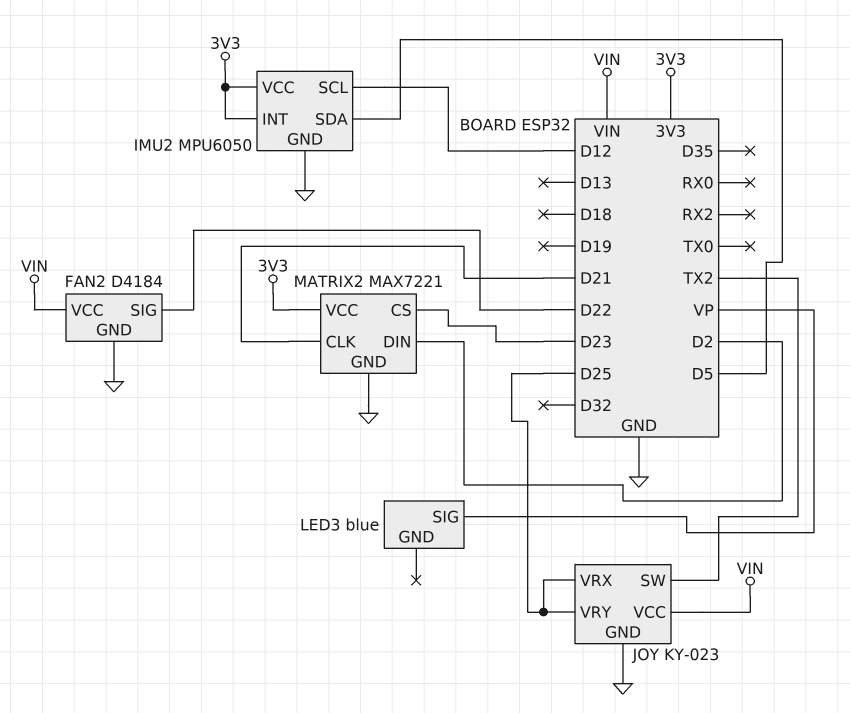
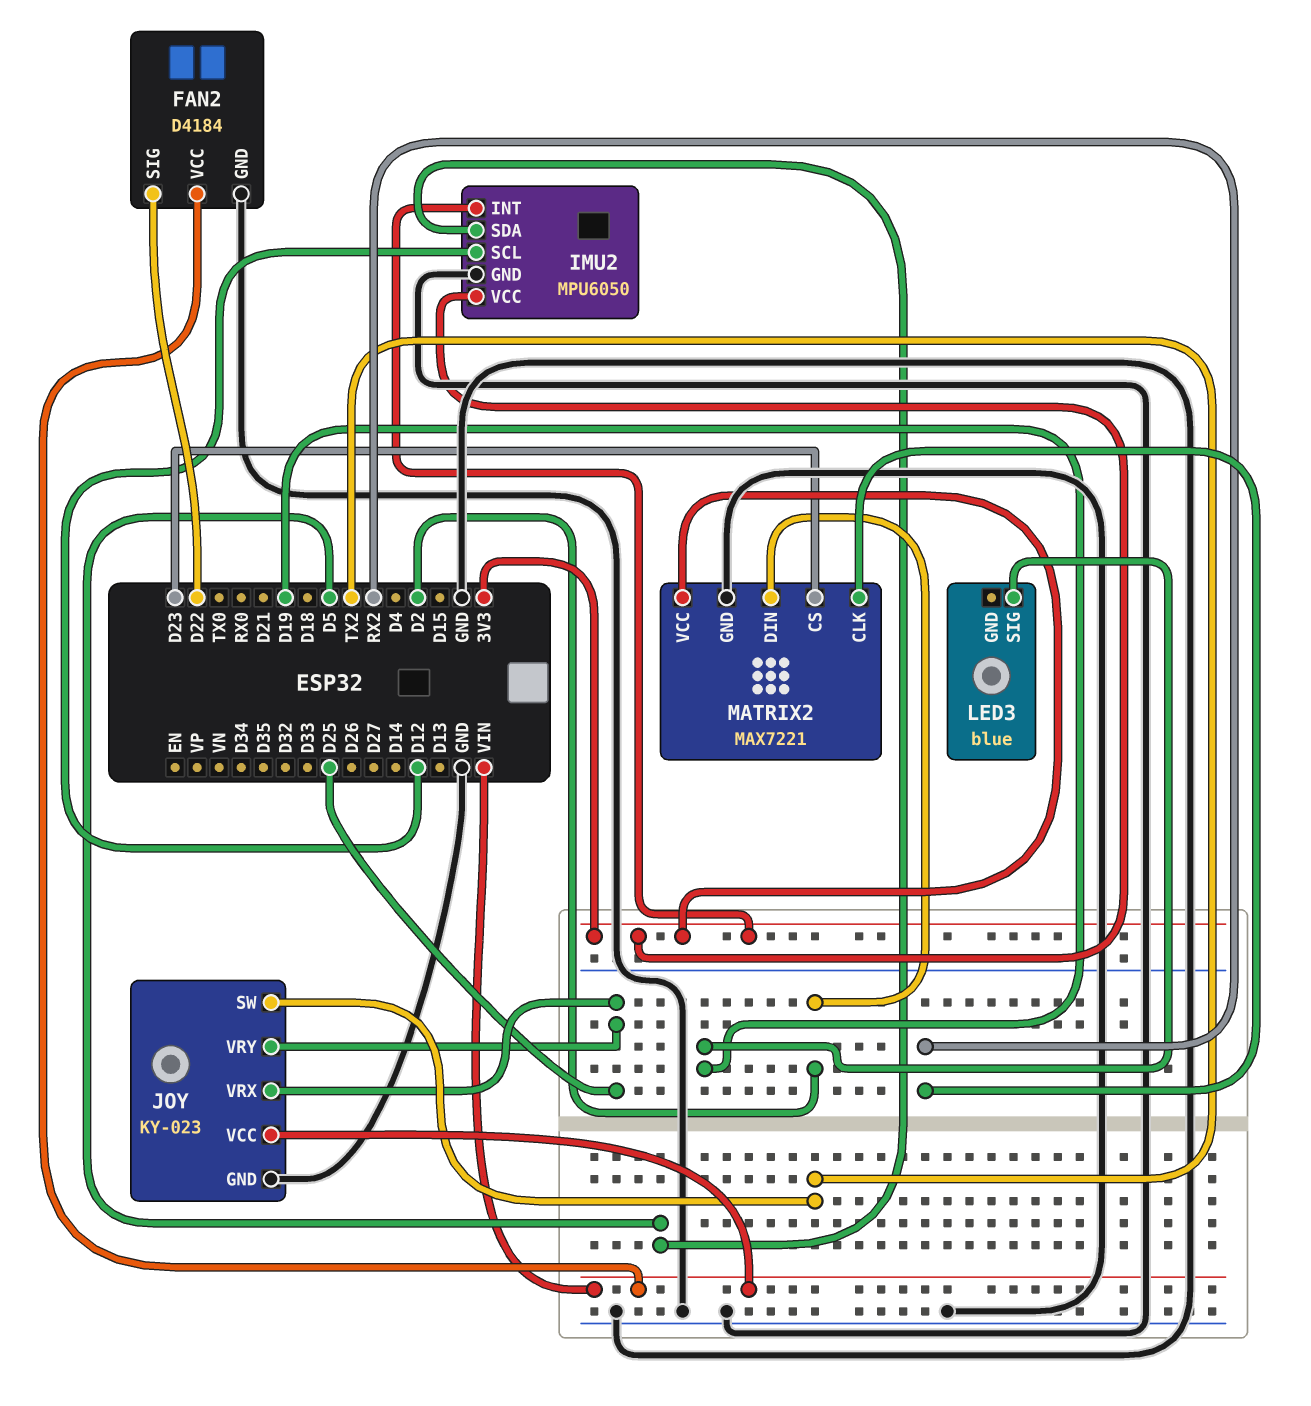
LED3 pin SIG: VP -> D19
MATRIX2 pin CLK: D21 -> RX2

